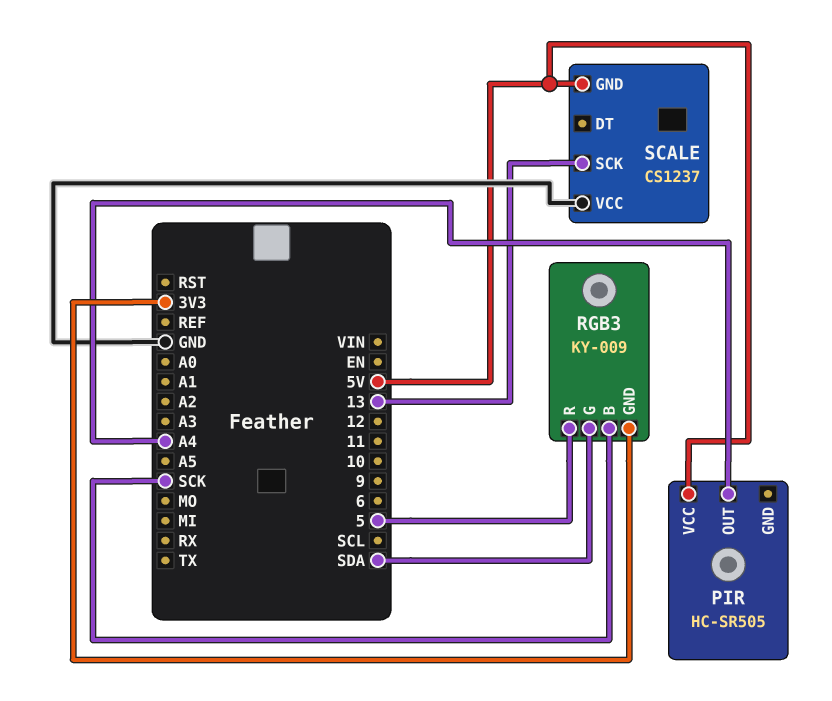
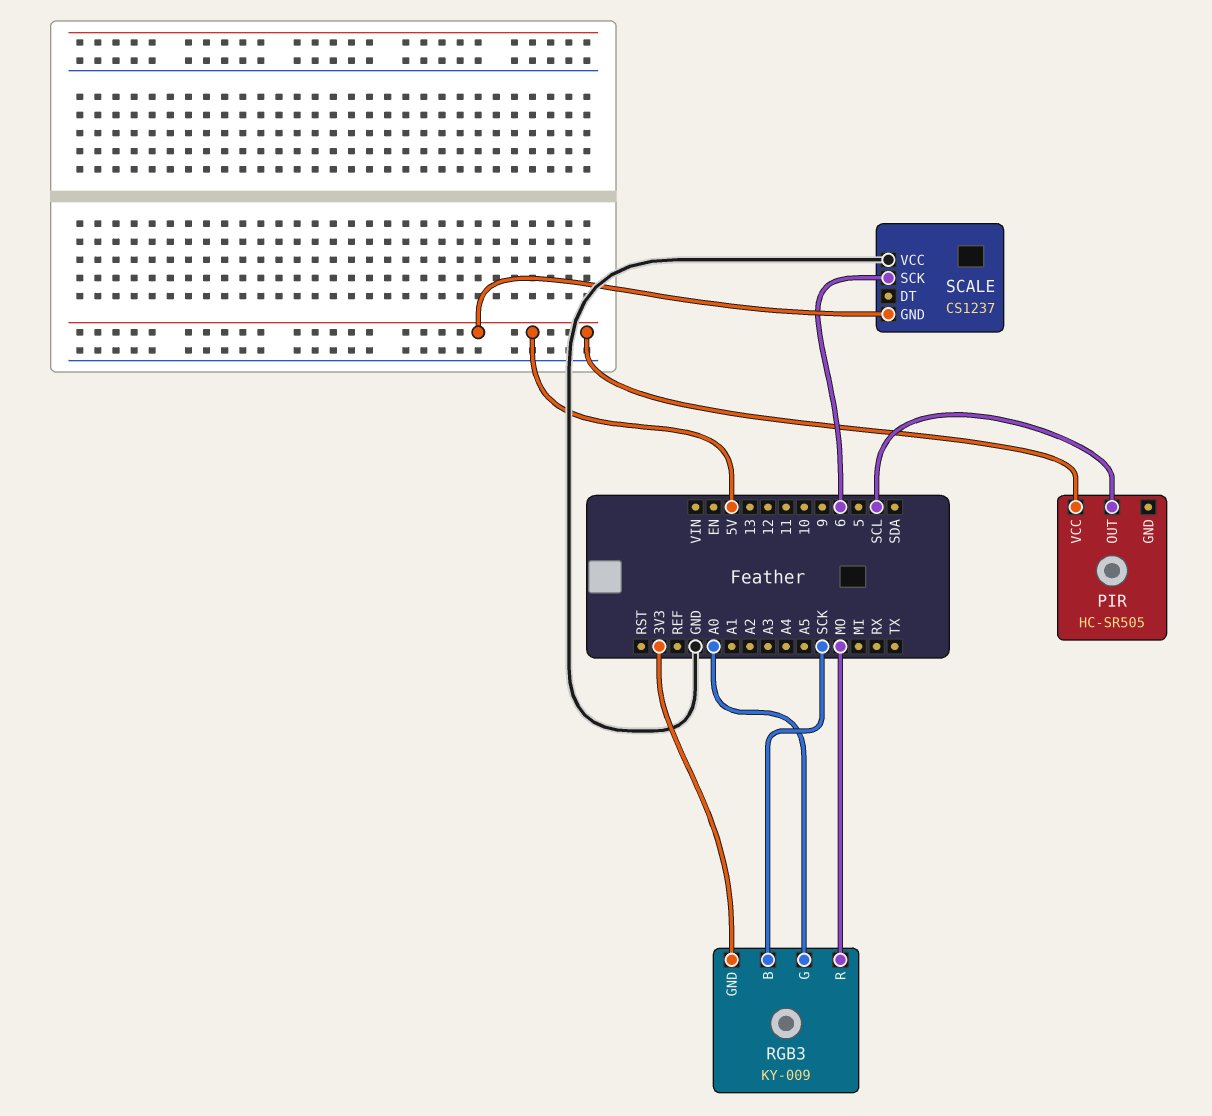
PIR pin OUT: A4 -> SCL
RGB3 pin G: SDA -> A0
RGB3 pin R: 5 -> MO
SCALE pin SCK: 13 -> 6

